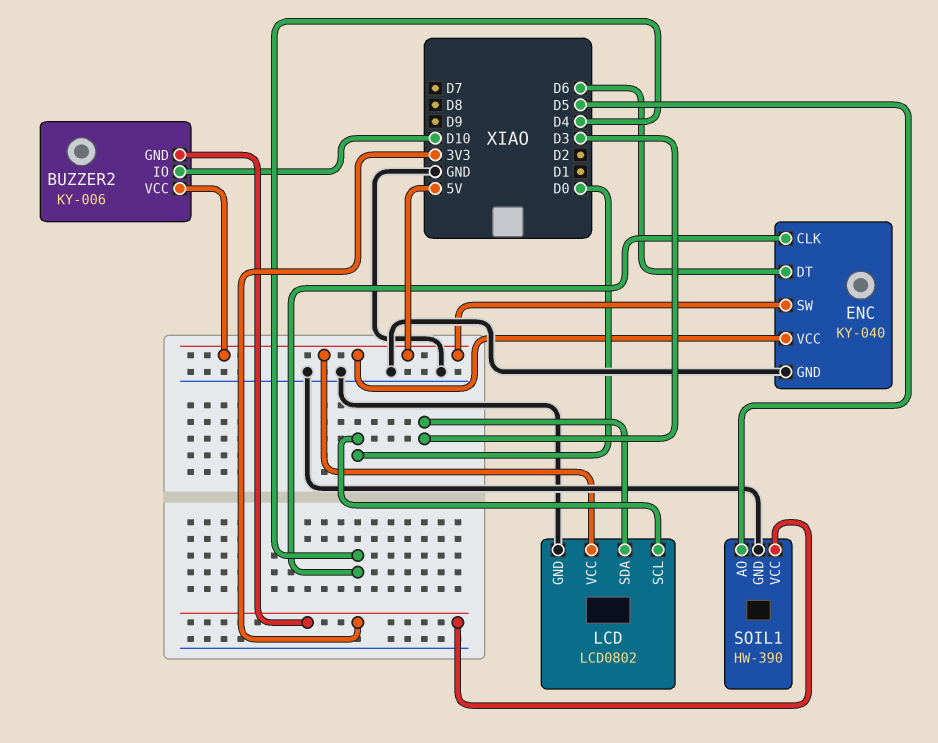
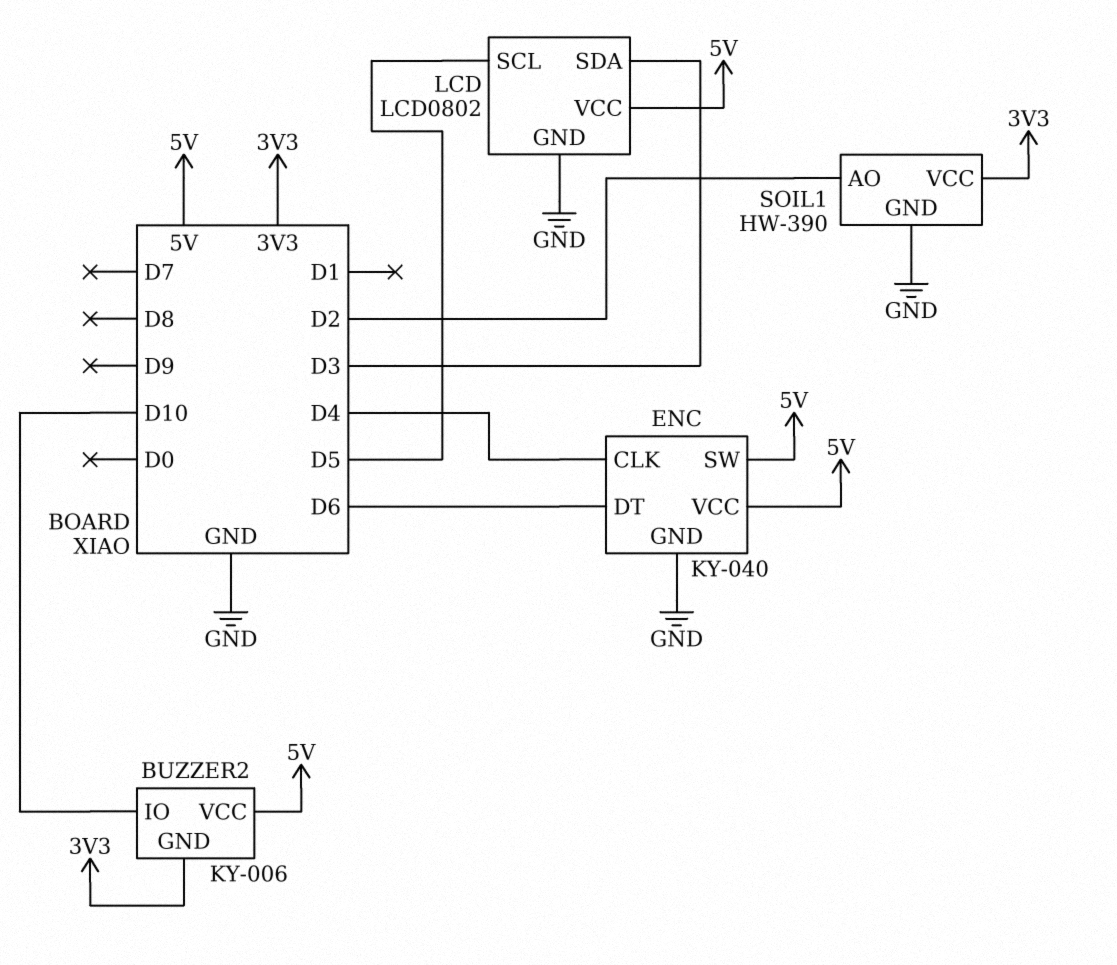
LCD pin SCL: D0 -> D5
SOIL1 pin AO: D5 -> D2

